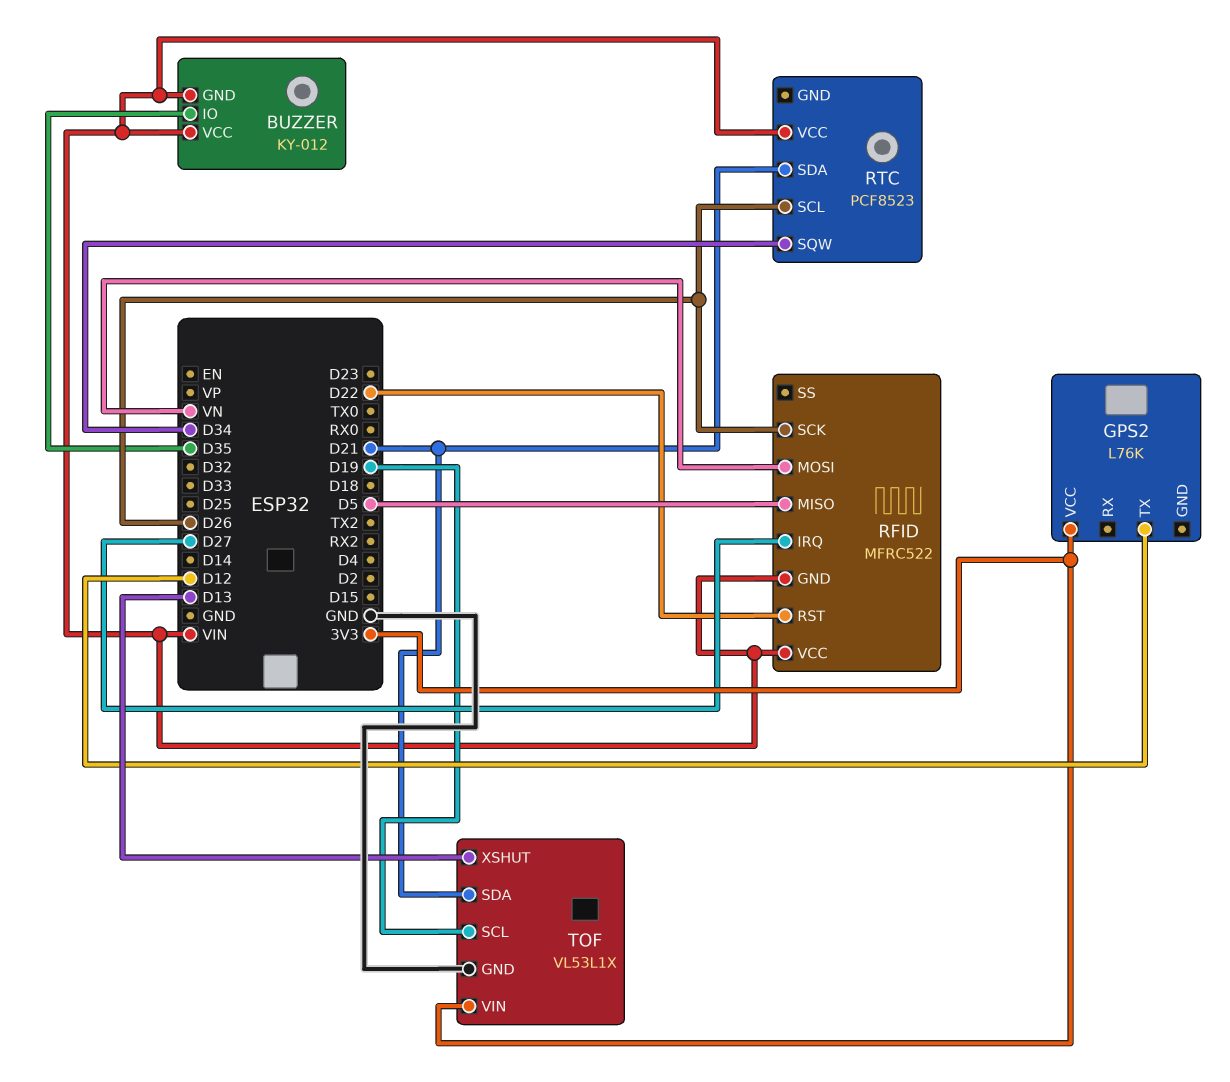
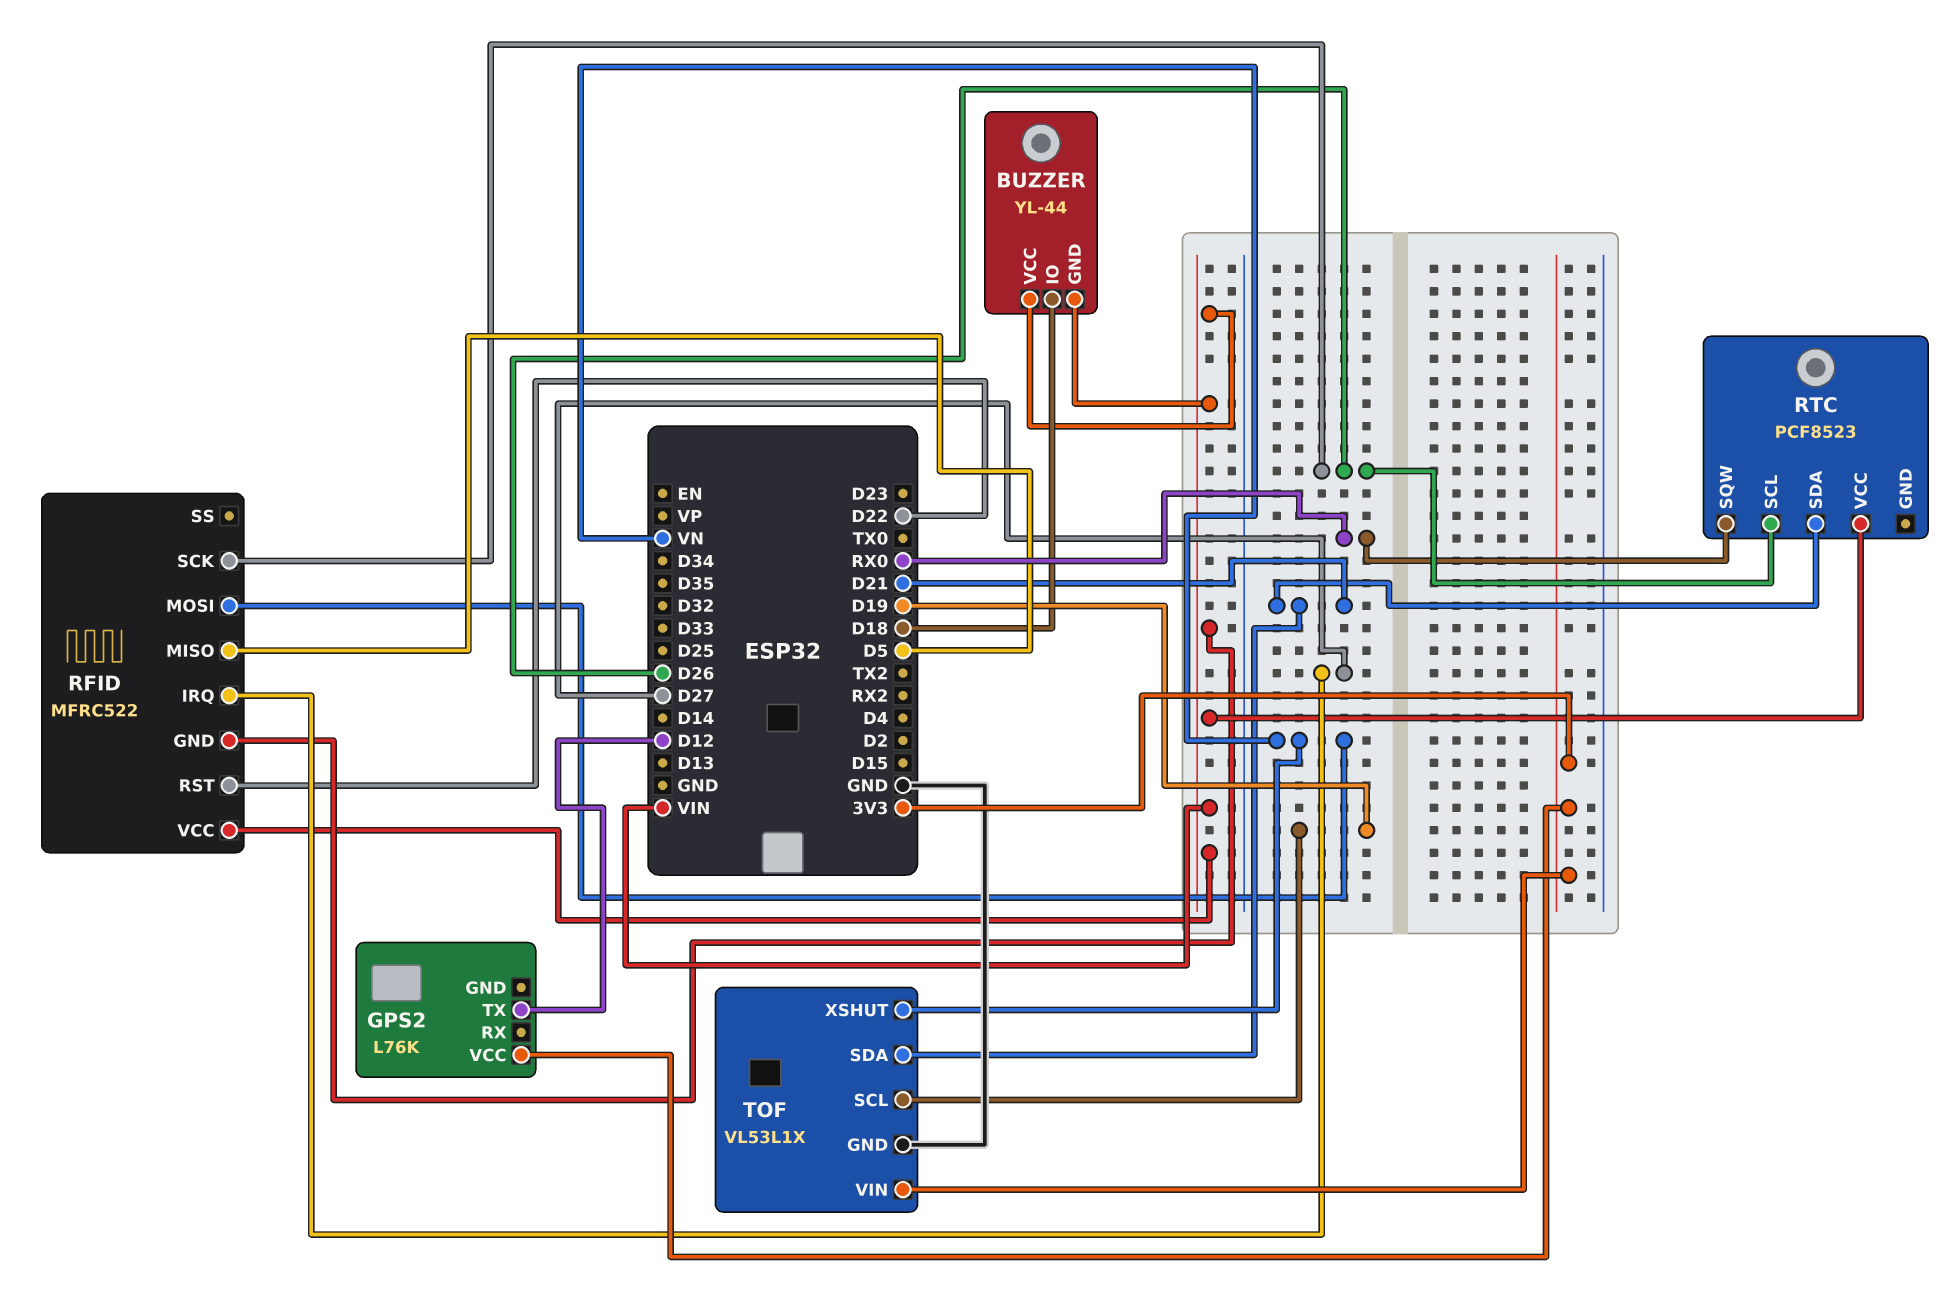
BUZZER: KY-012 -> YL-44
BUZZER pin IO: D35 -> D18
RTC pin SQW: D34 -> RX0
TOF pin XSHUT: D13 -> VN

